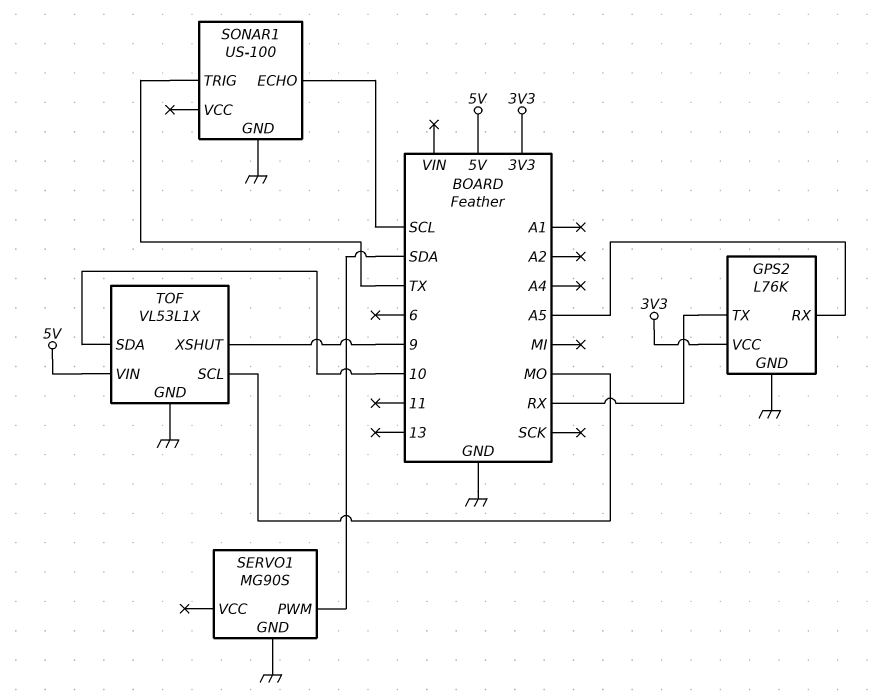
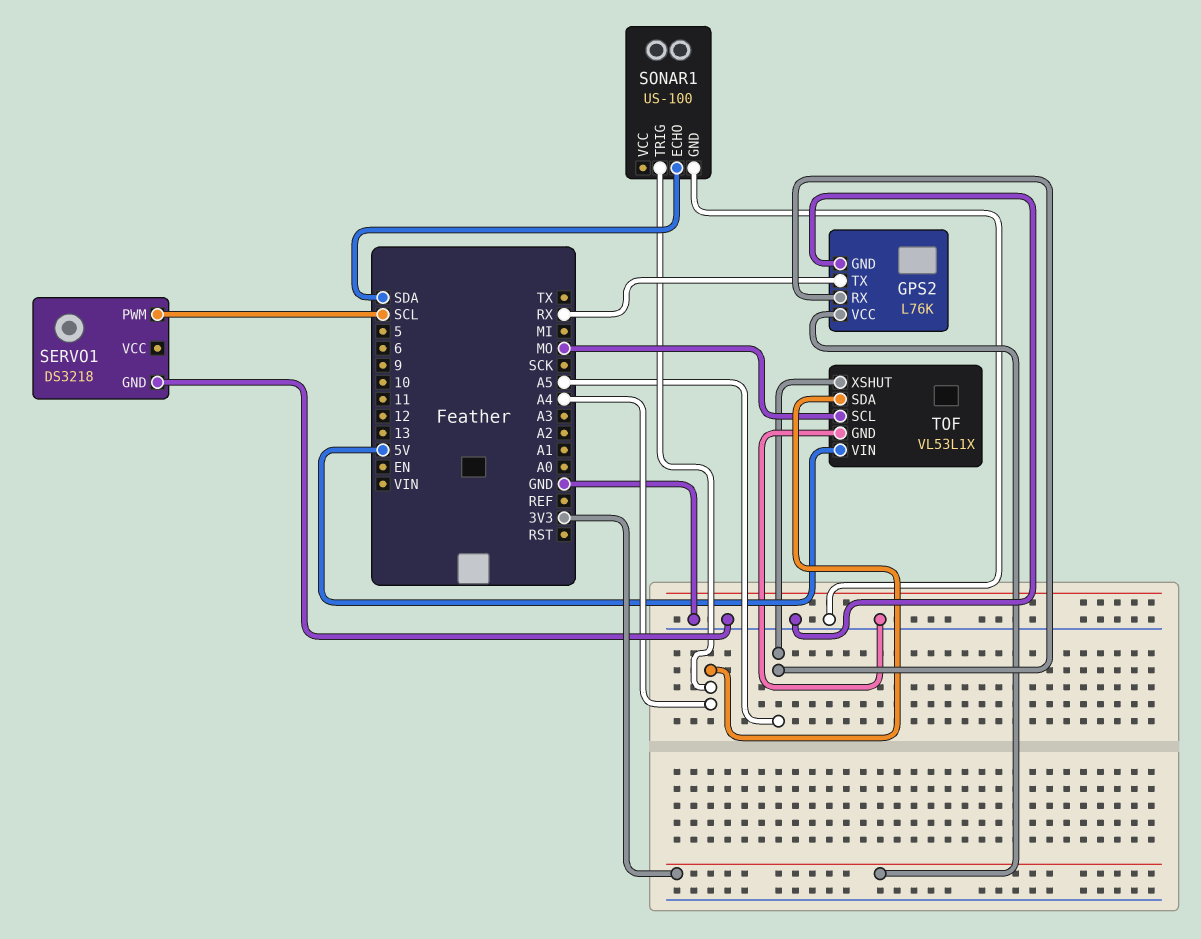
SERVO1: MG90S -> DS3218
SERVO1 pin PWM: SDA -> SCL
SONAR1 pin ECHO: SCL -> SDA
SONAR1 pin TRIG: TX -> A4
TOF pin SDA: 10 -> A4
TOF pin XSHUT: 9 -> A5

